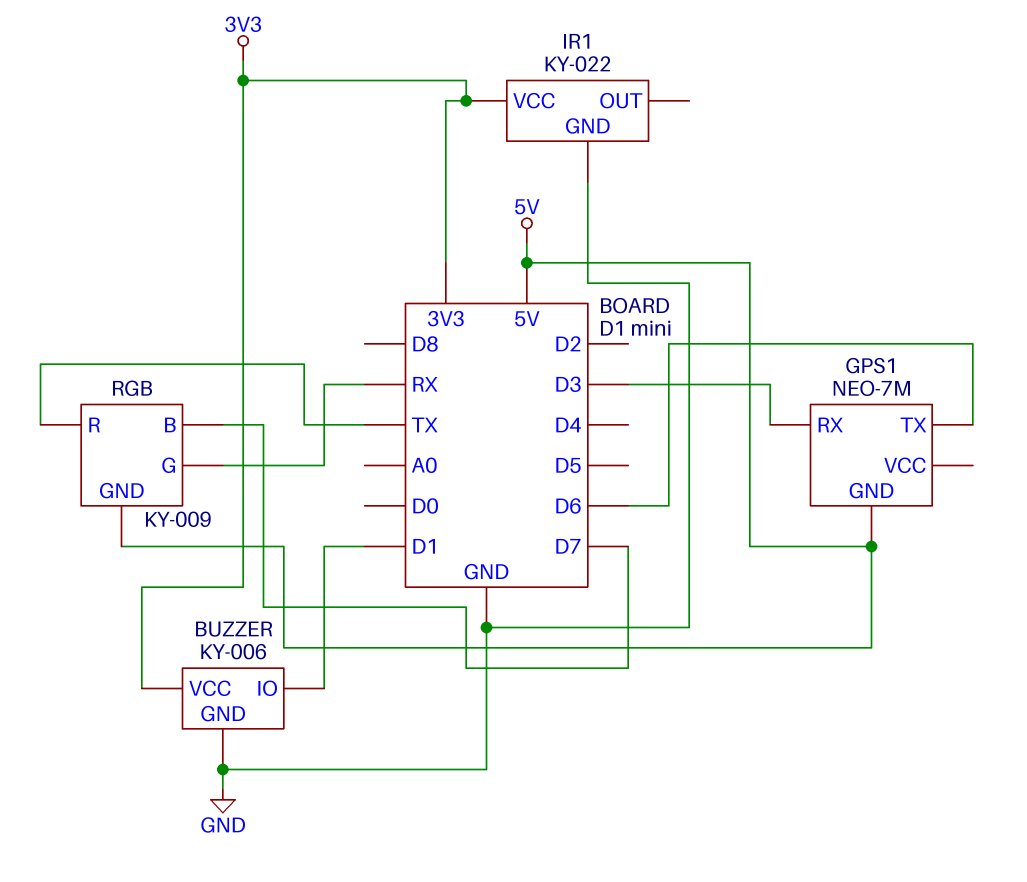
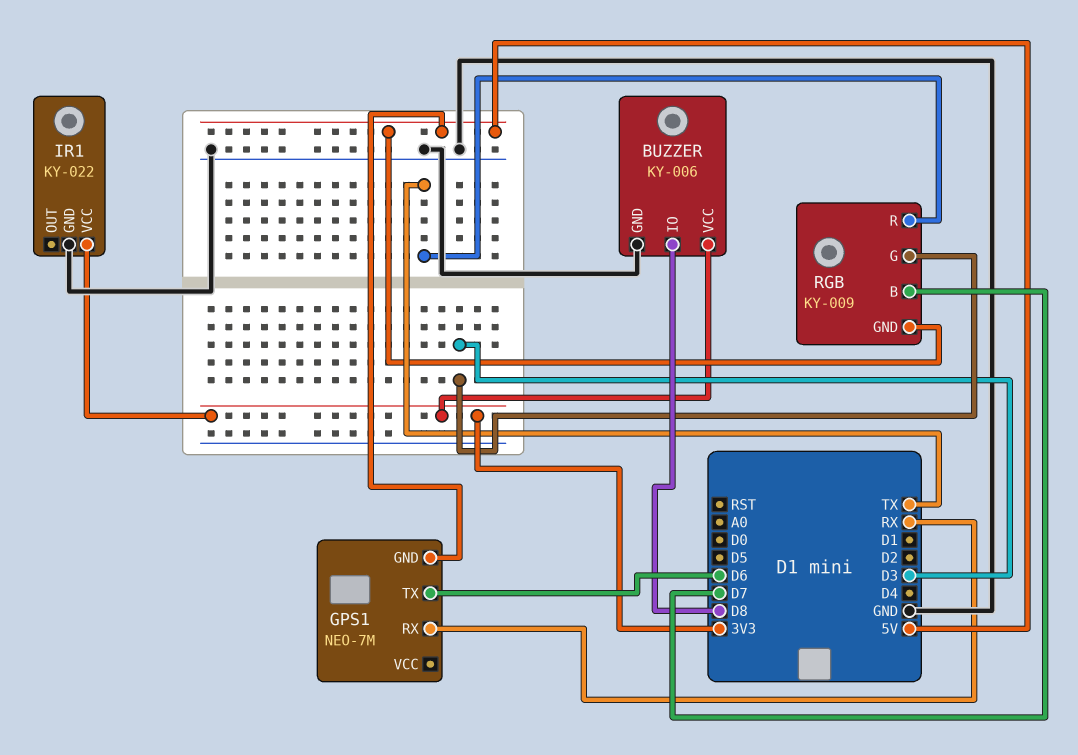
BUZZER pin IO: D1 -> D8
GPS1 pin RX: D3 -> RX
RGB pin G: RX -> D3

